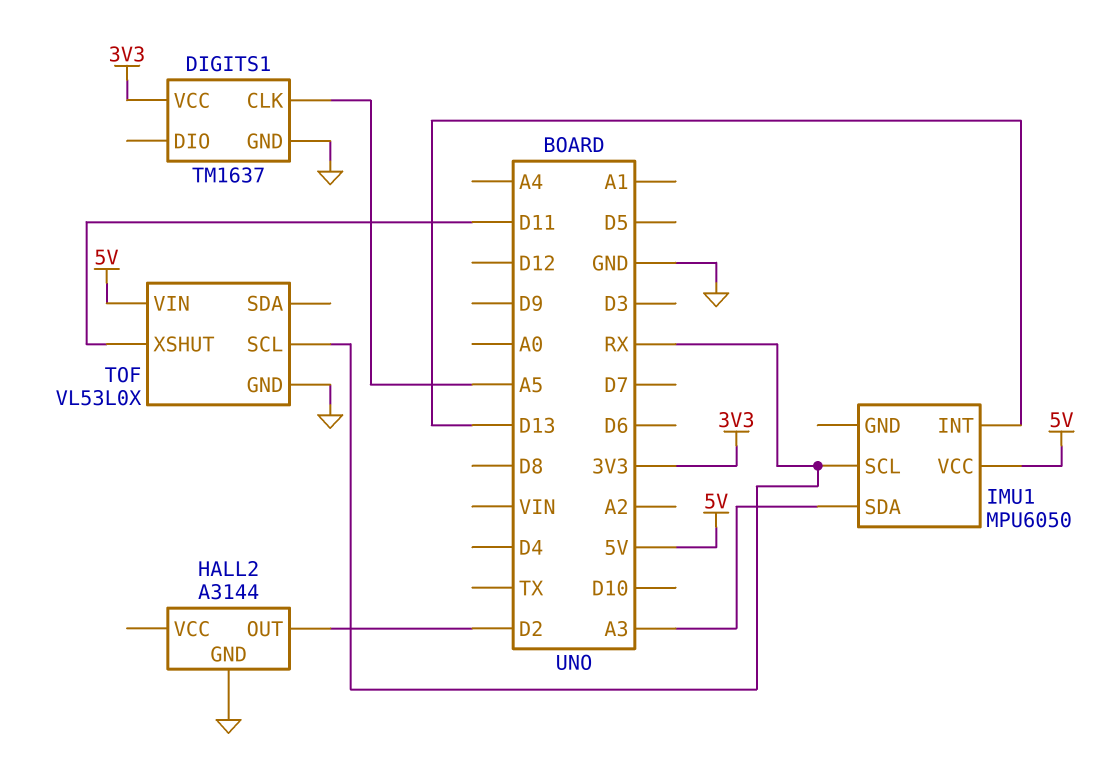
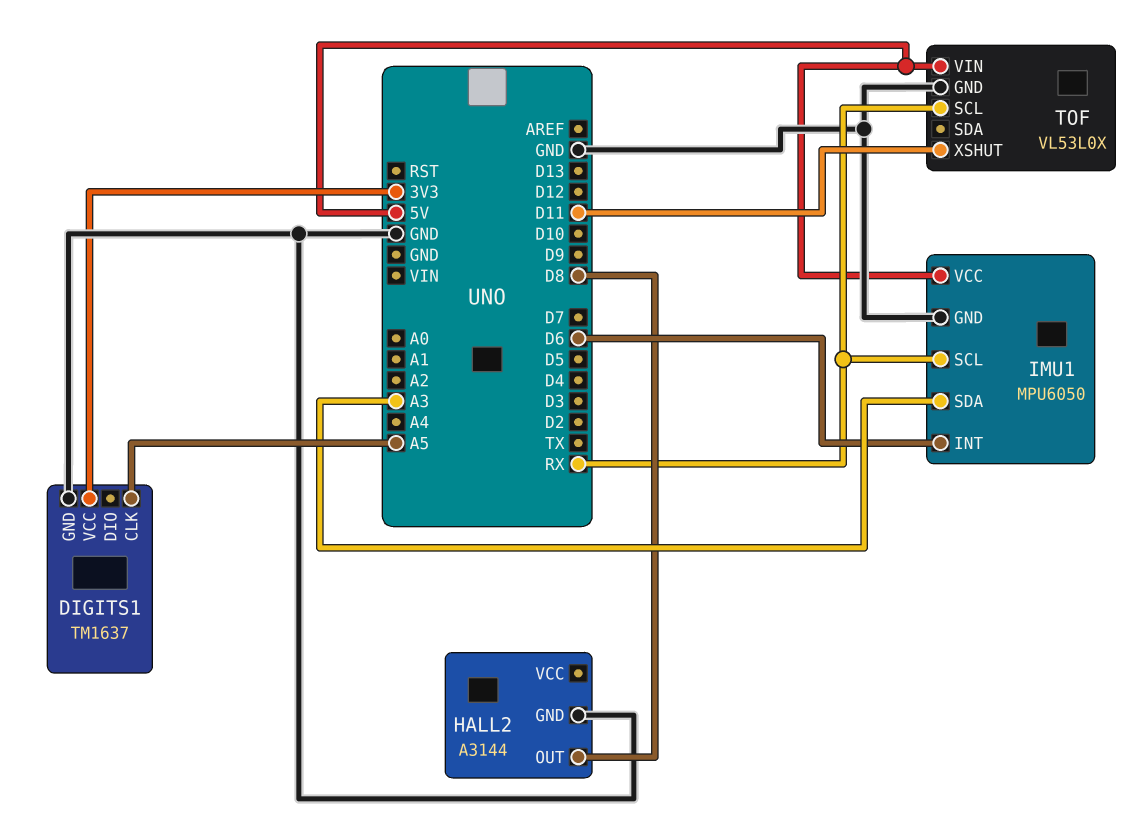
HALL2 pin OUT: D2 -> D8
IMU1 pin GND: none -> GND
IMU1 pin INT: D13 -> D6

